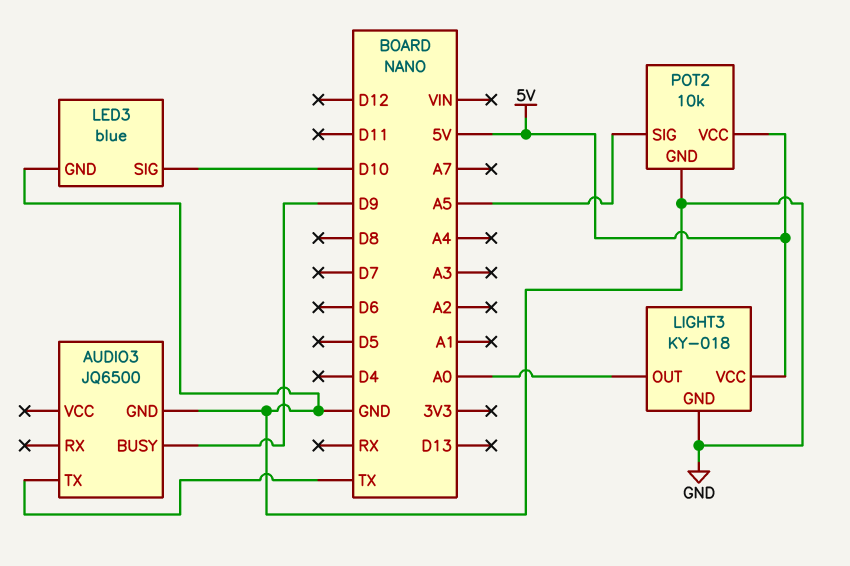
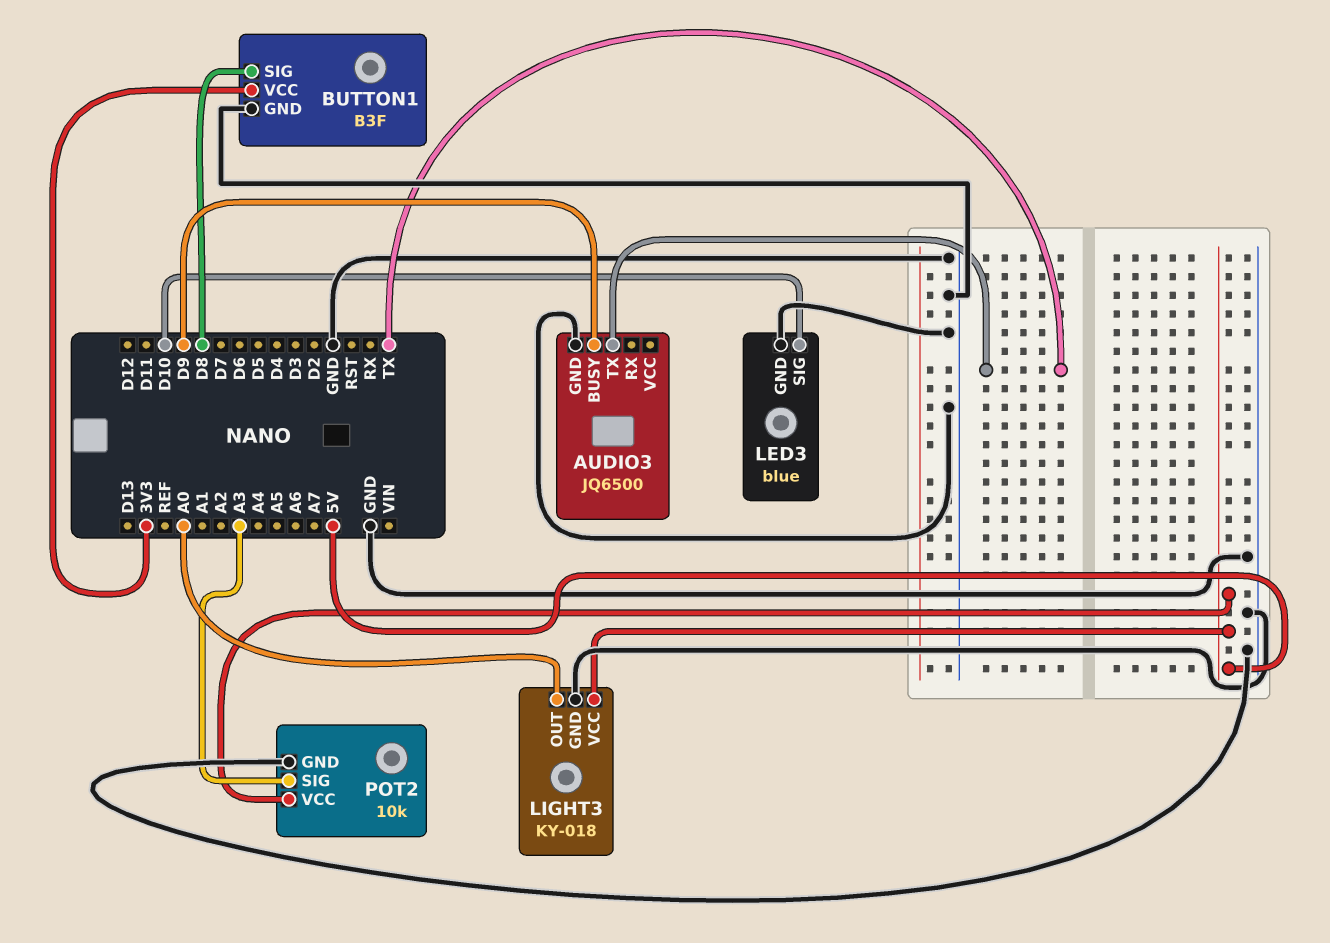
BUTTON1: none -> B3F
BUTTON1 pin GND: none -> GND
BUTTON1 pin SIG: none -> D8
BUTTON1 pin VCC: none -> 3V3
POT2 pin SIG: A5 -> A3

